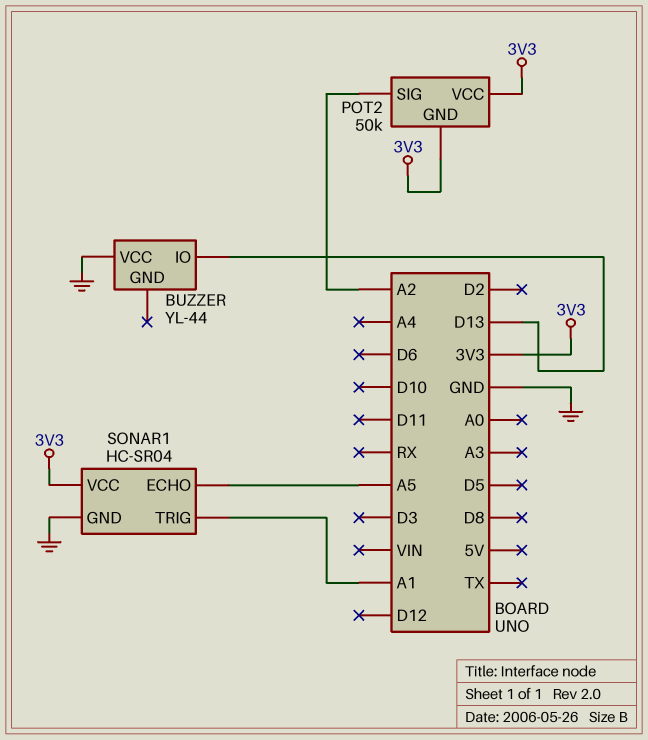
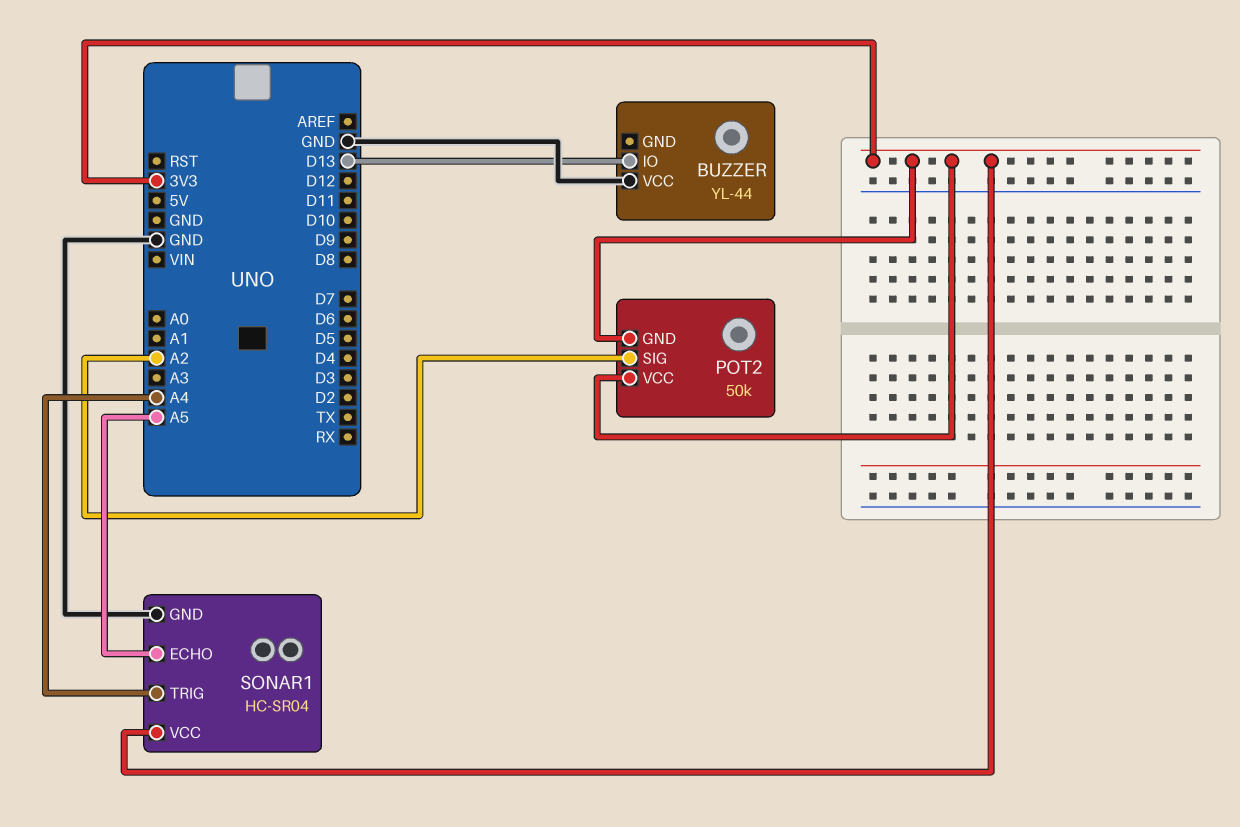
SONAR1 pin TRIG: A1 -> A4

